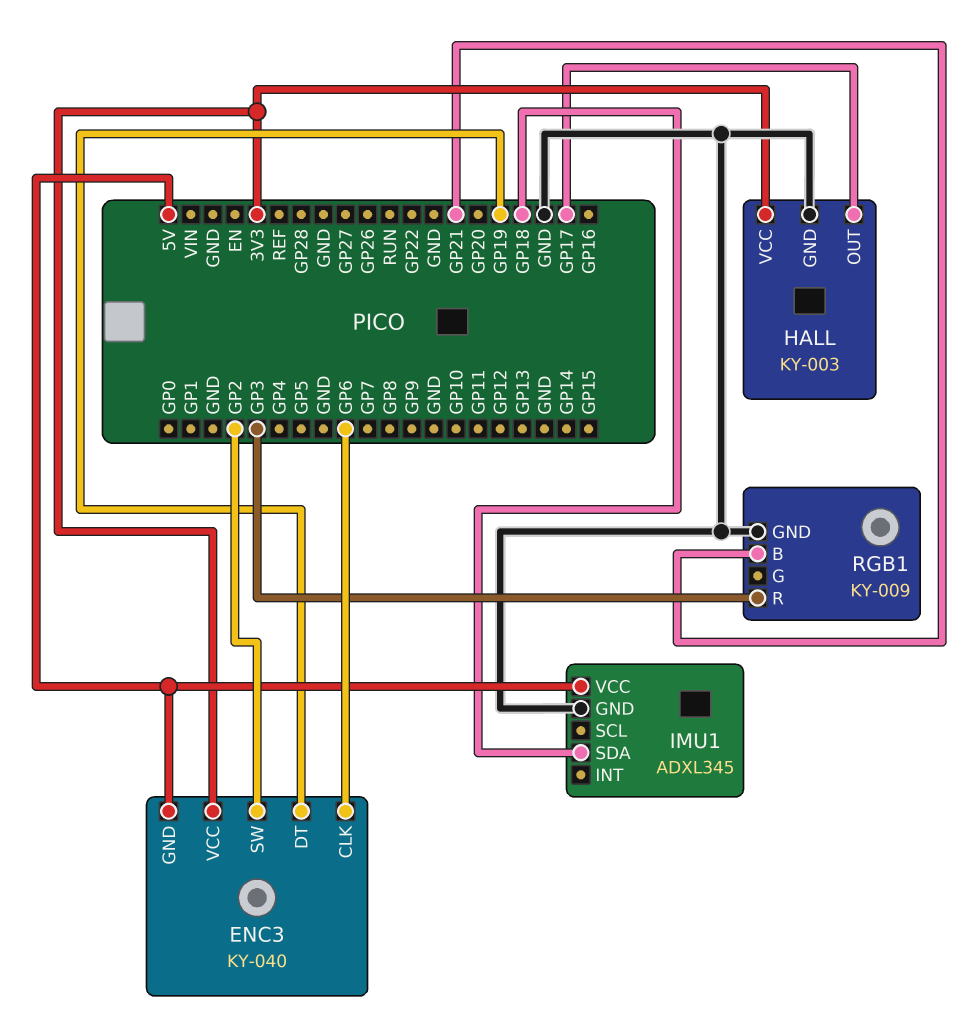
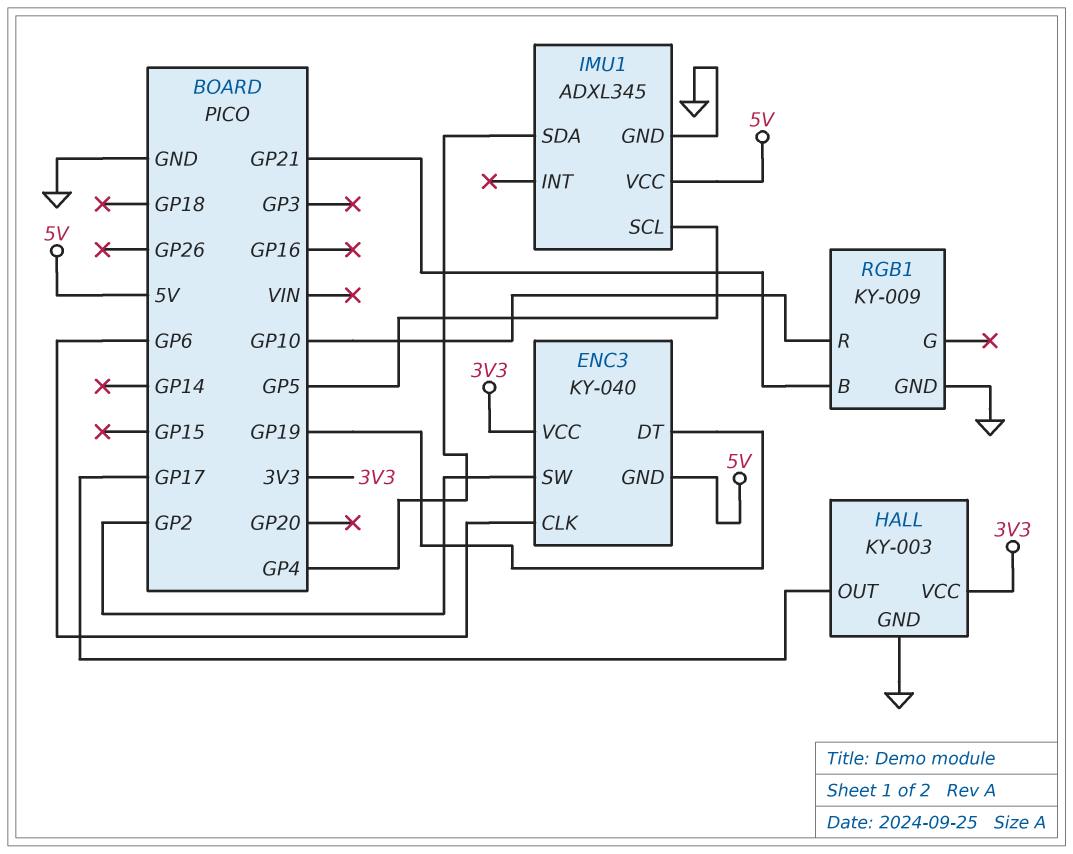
IMU1 pin SCL: none -> GP5
IMU1 pin SDA: GP18 -> GP4
RGB1 pin R: GP3 -> GP10

